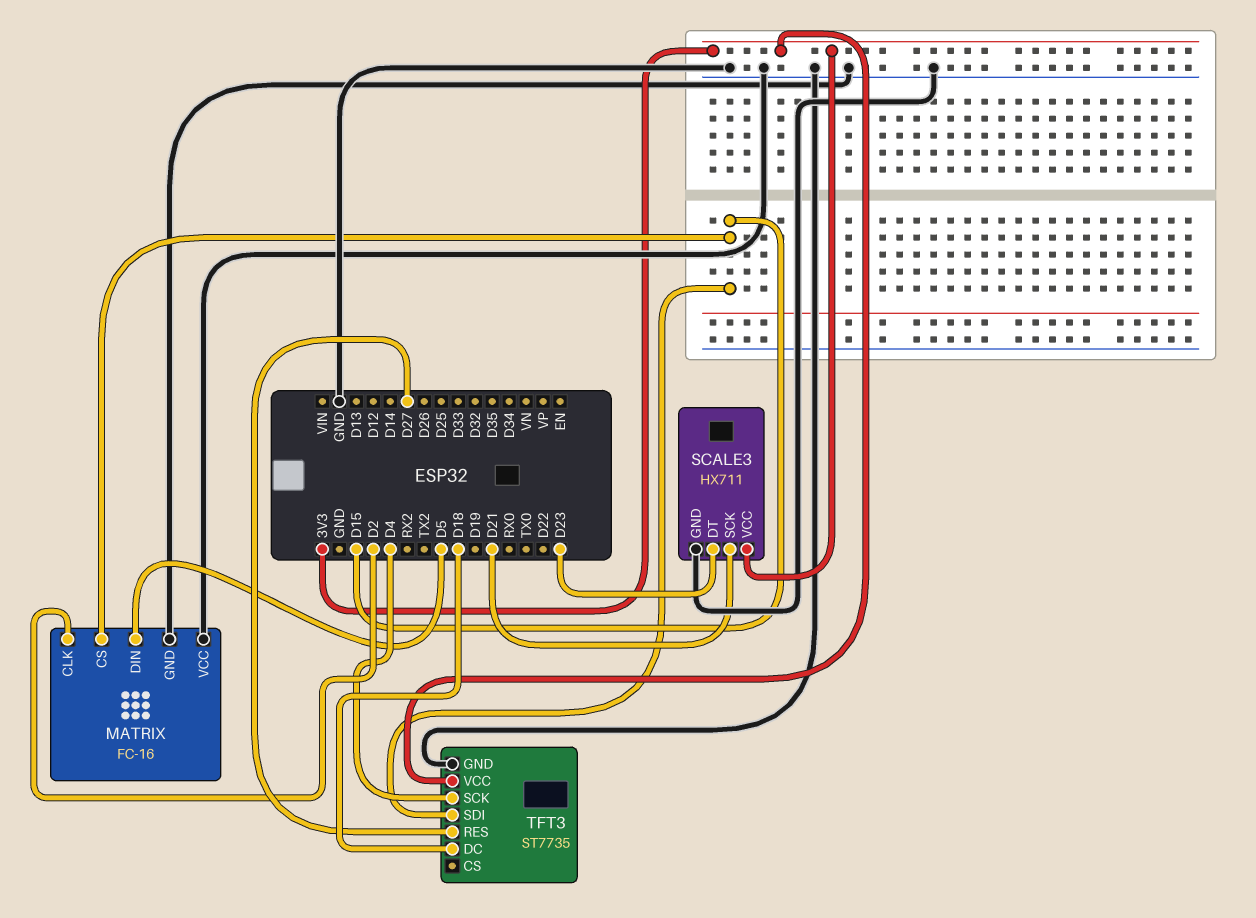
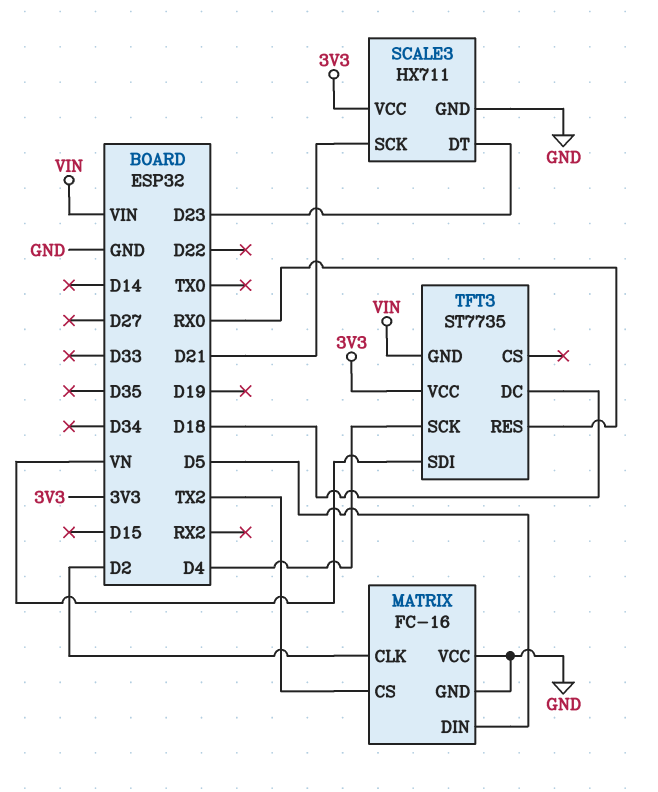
MATRIX pin CS: D15 -> TX2
TFT3 pin GND: GND -> VIN
TFT3 pin RES: D27 -> RX0
TFT3 pin SDI: D15 -> VN

